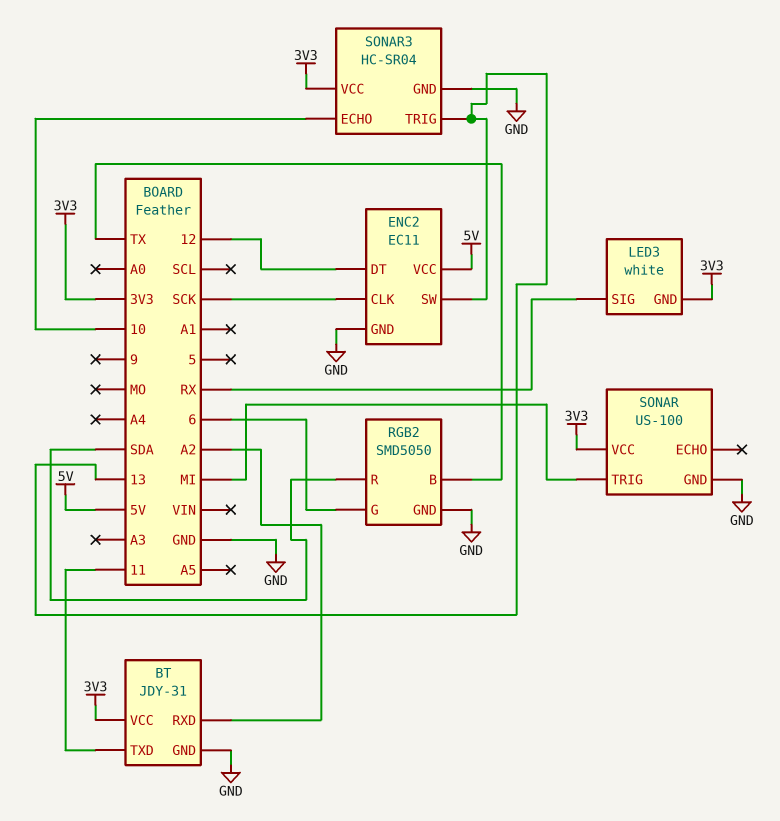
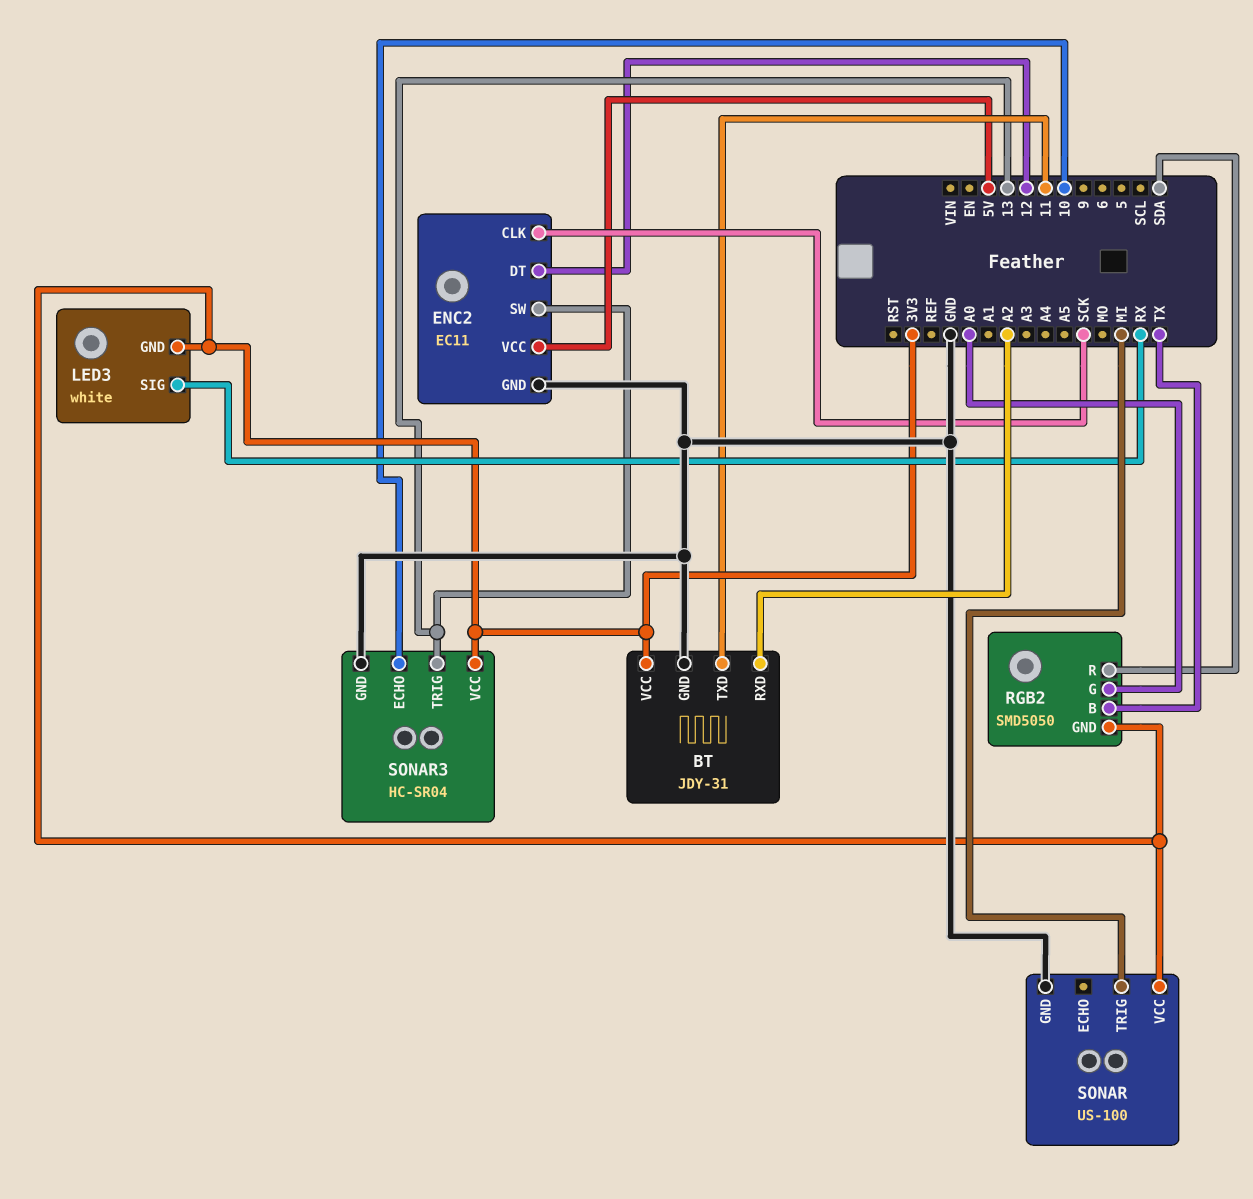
RGB2 pin G: 6 -> A0
RGB2 pin GND: GND -> 3V3

